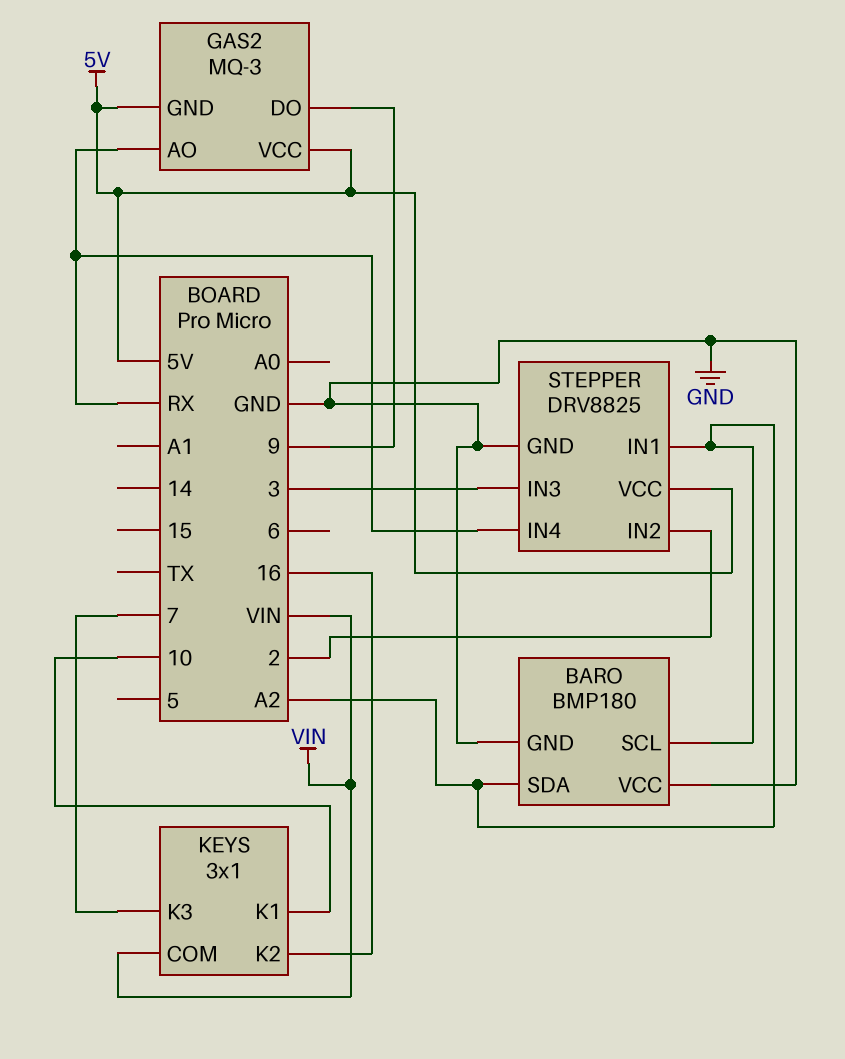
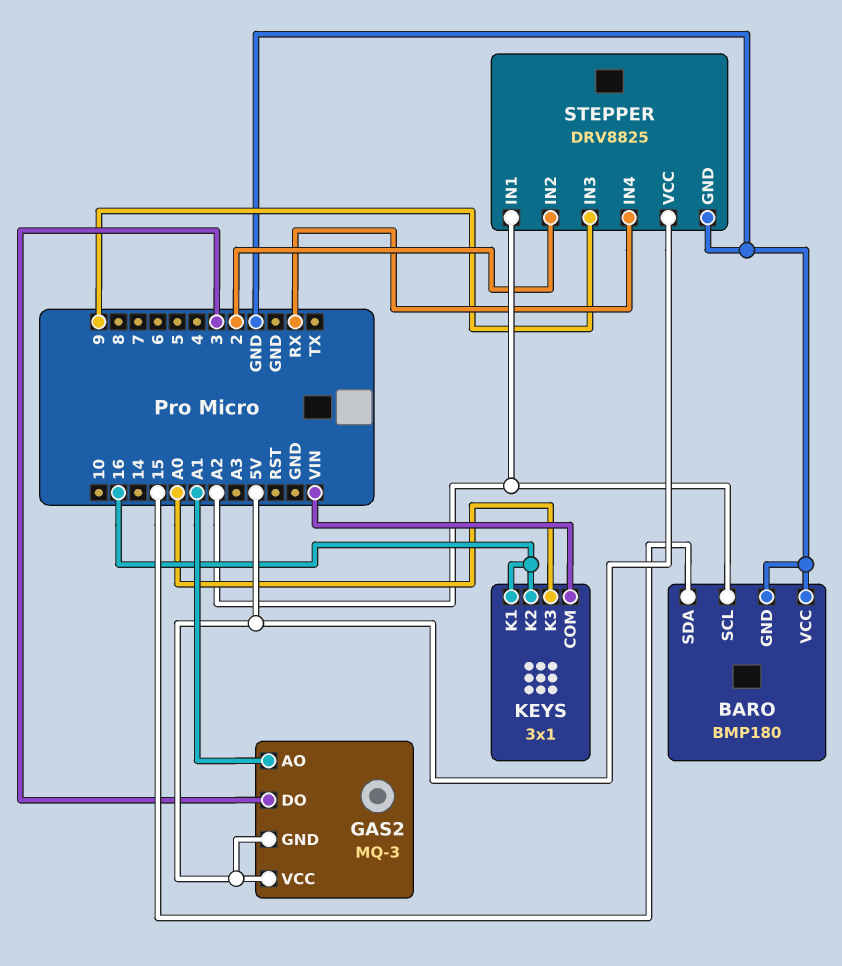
BARO pin SDA: A2 -> 15
GAS2 pin AO: RX -> A1
GAS2 pin DO: 9 -> 3
KEYS pin K1: 10 -> 16
KEYS pin K3: 7 -> A0
STEPPER pin IN3: 3 -> 9

